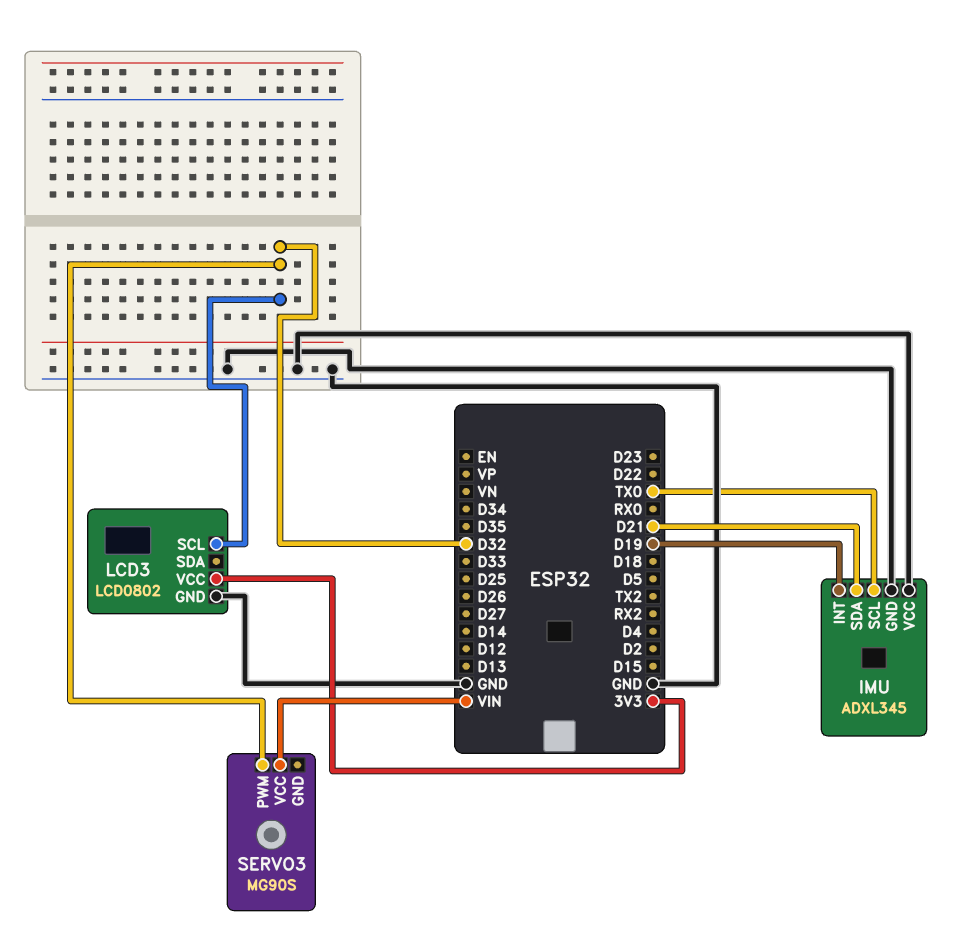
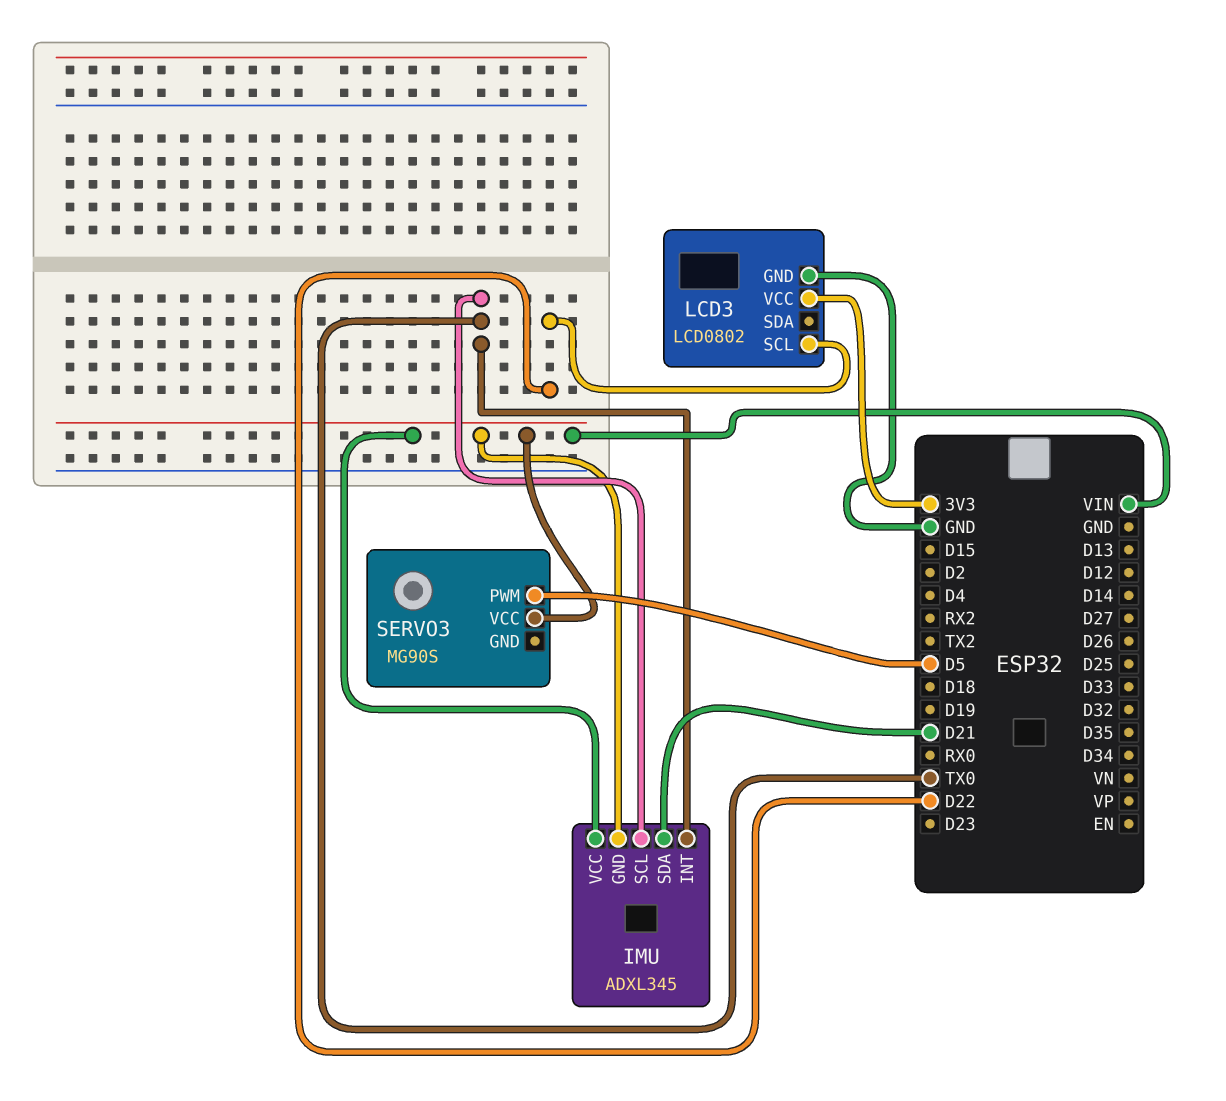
IMU pin GND: GND -> VIN
IMU pin INT: D19 -> TX0
IMU pin VCC: GND -> VIN
LCD3 pin SCL: D32 -> D22
SERVO3 pin PWM: D32 -> D5

